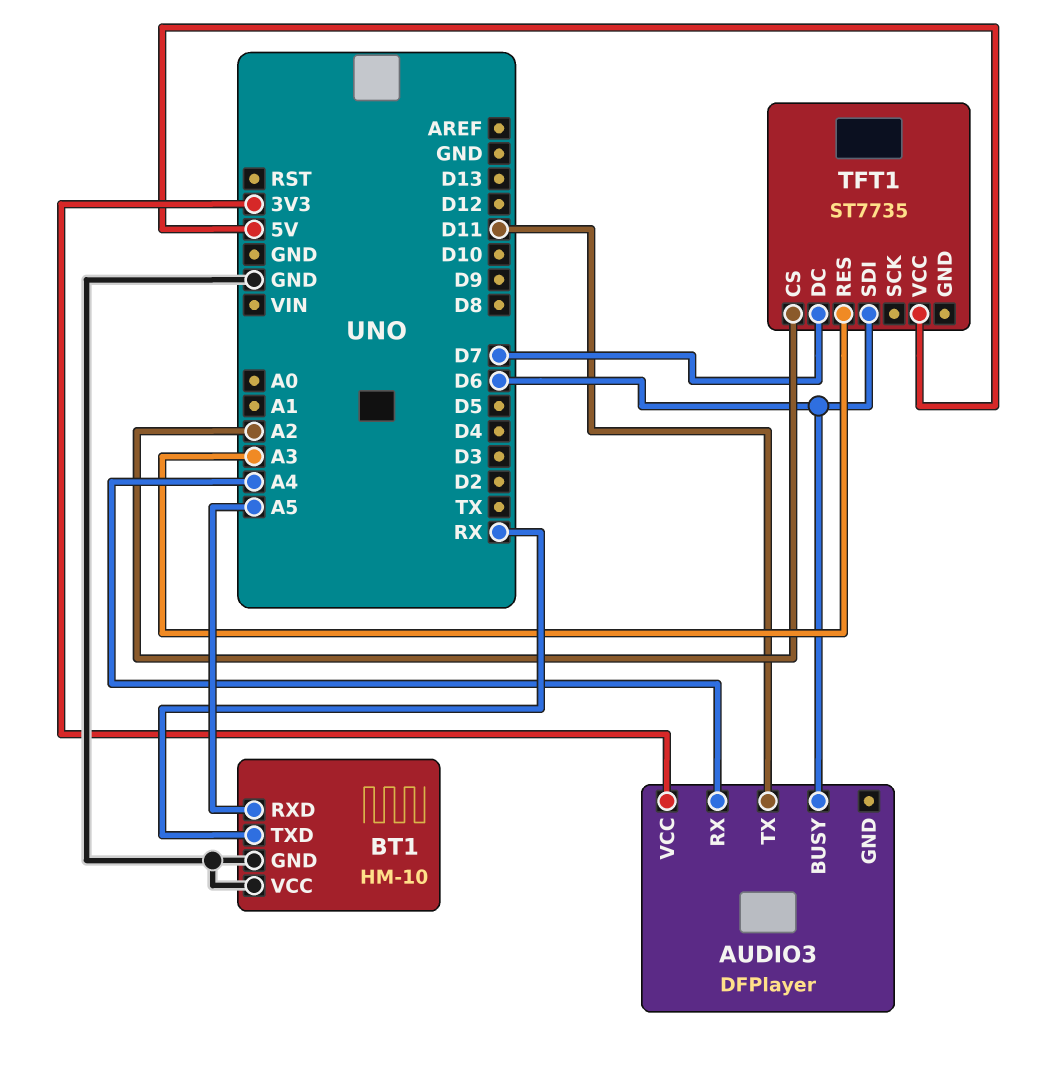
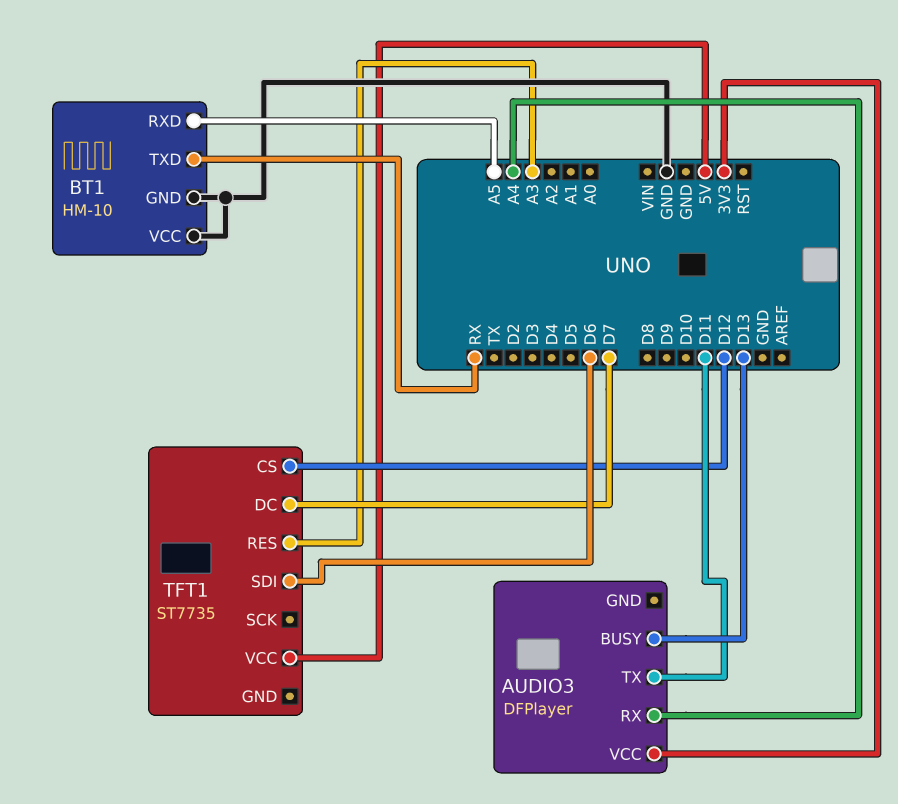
AUDIO3 pin BUSY: D6 -> D13
TFT1 pin CS: A2 -> D12

